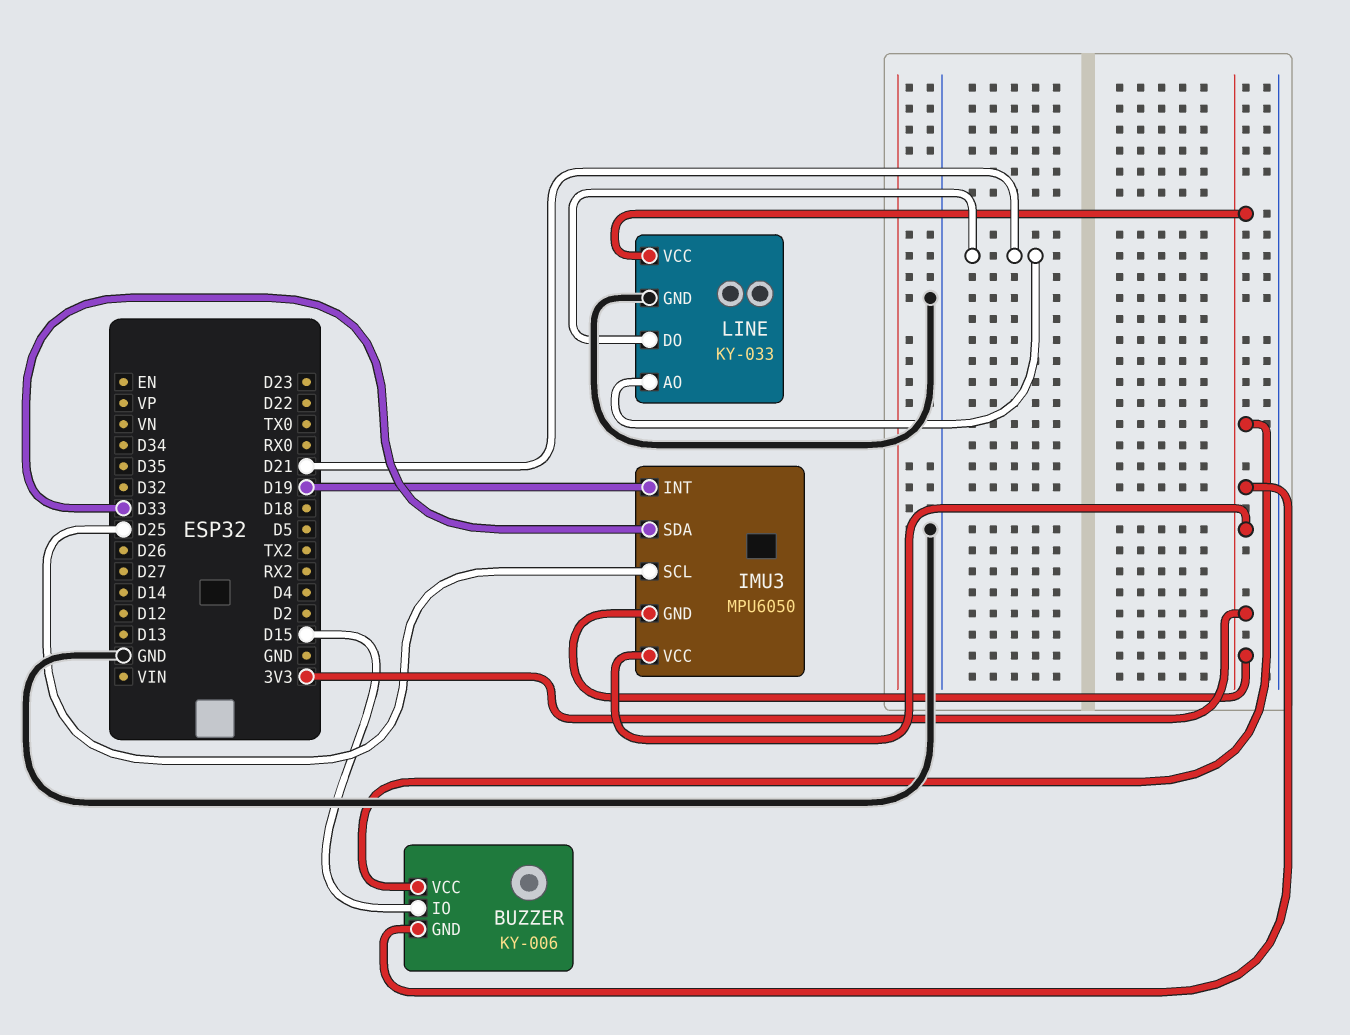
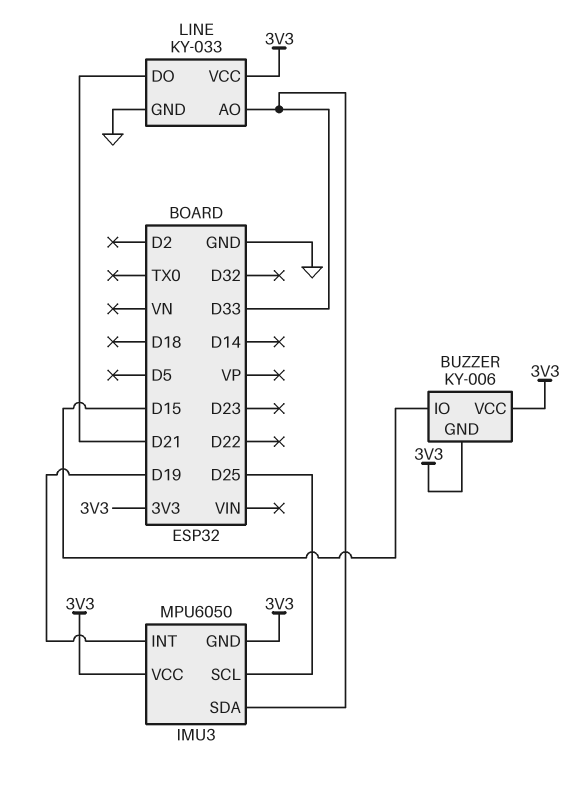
LINE pin AO: D21 -> D33

